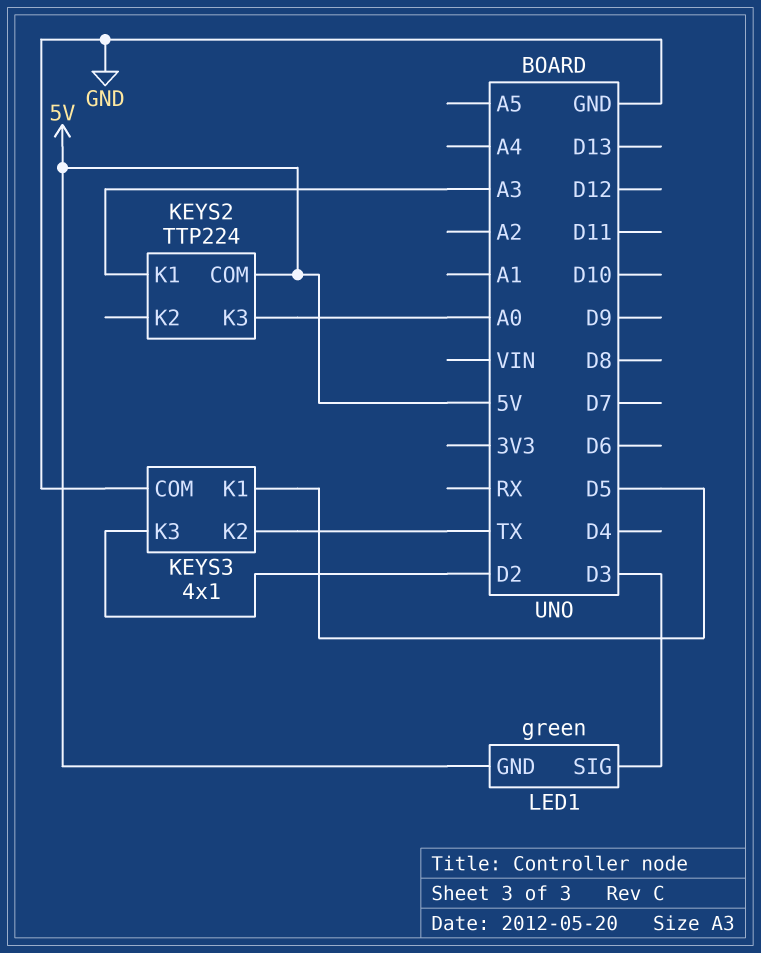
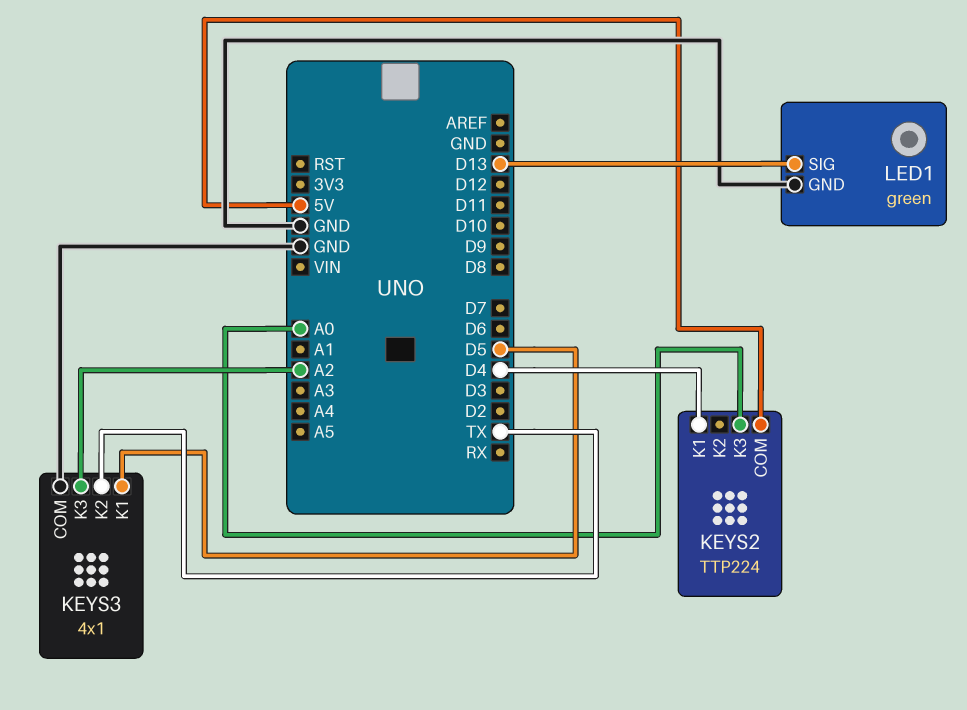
KEYS2 pin K1: A3 -> D4
KEYS3 pin K3: D2 -> A2
LED1 pin GND: 5V -> GND
LED1 pin SIG: D3 -> D13

